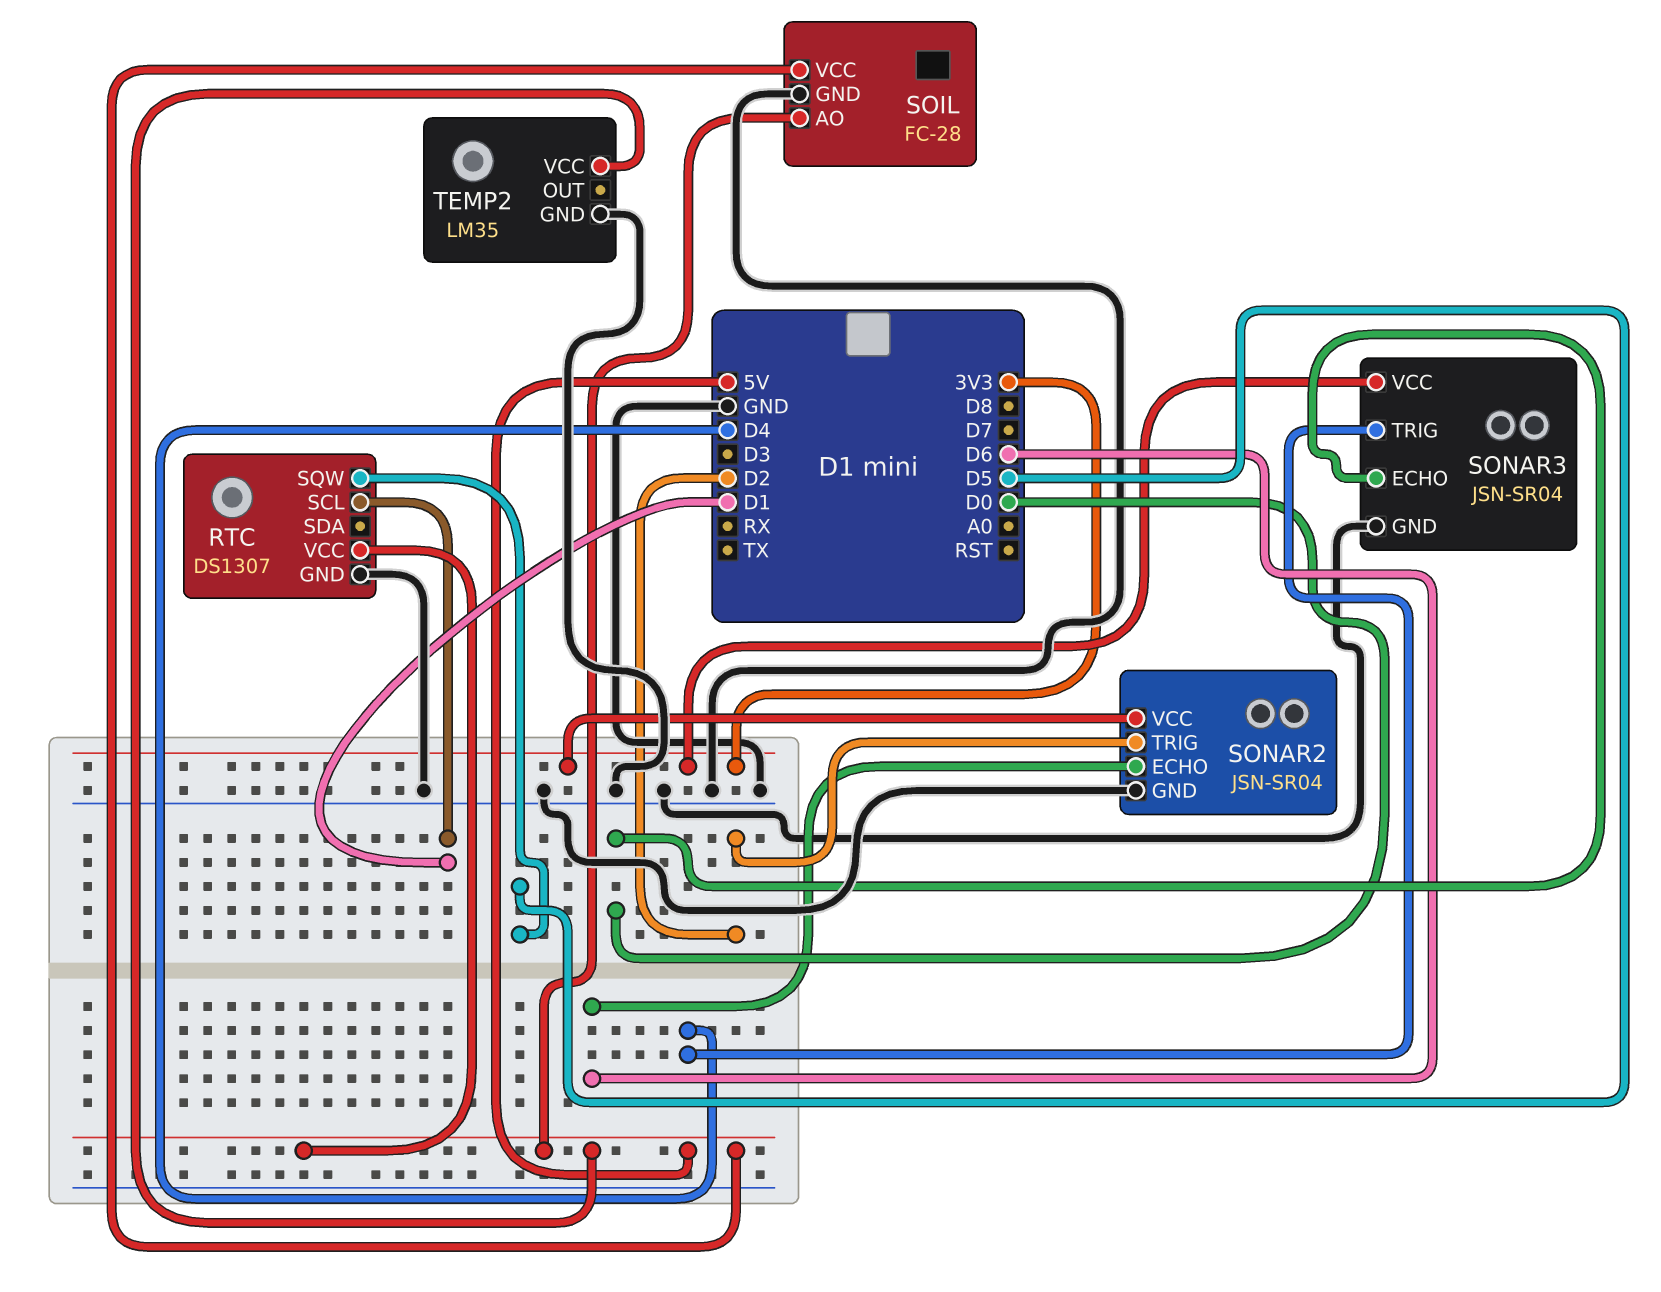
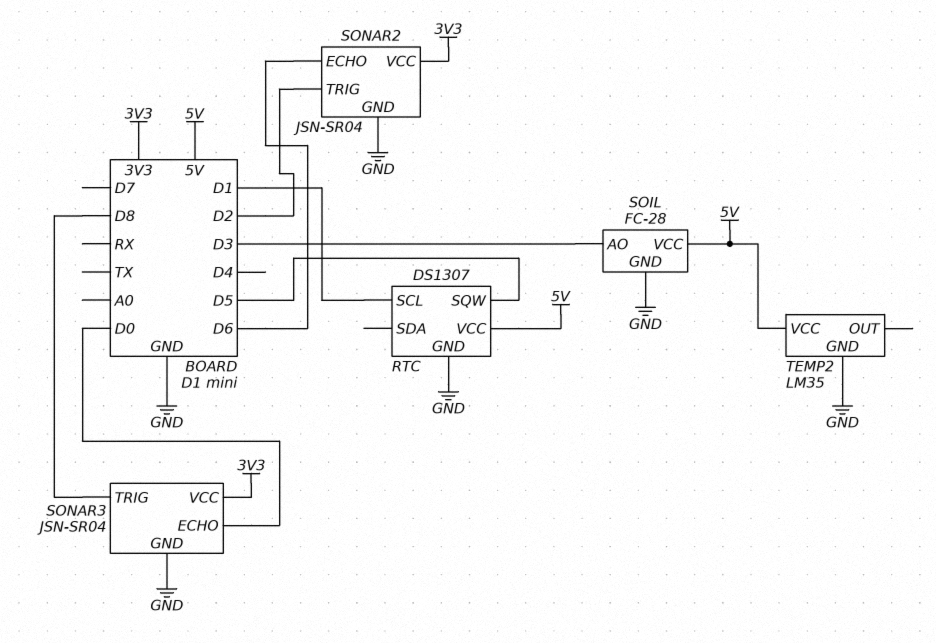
SOIL pin AO: 5V -> D3
SONAR3 pin TRIG: D4 -> D8

